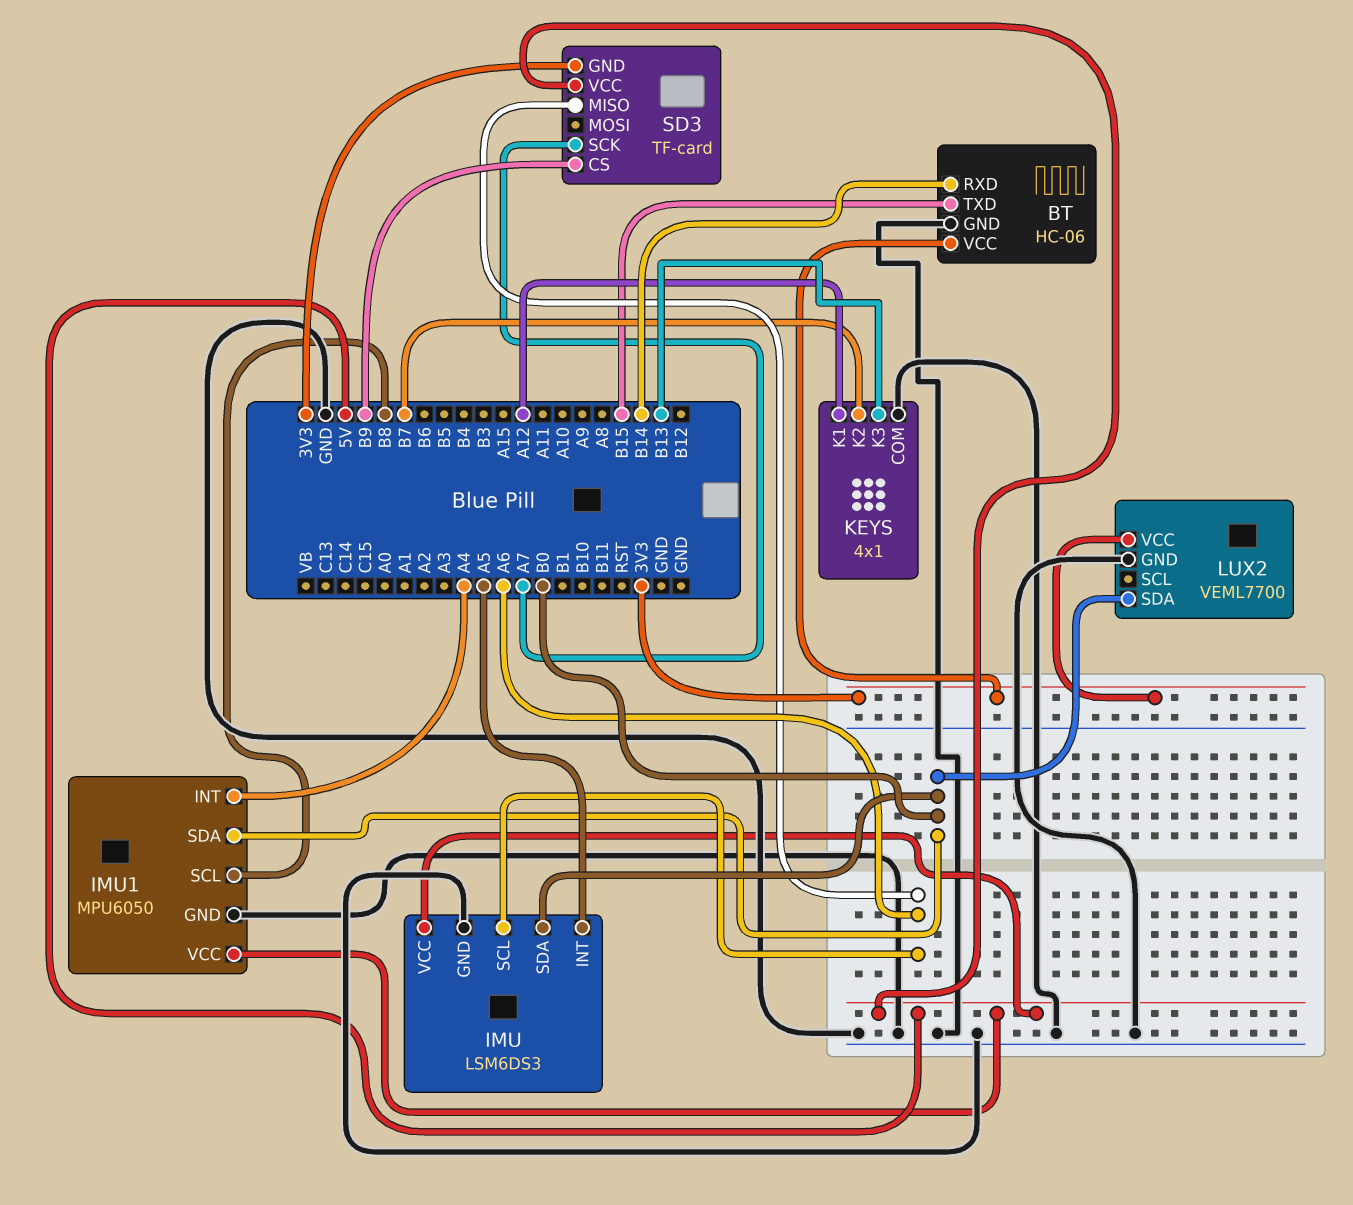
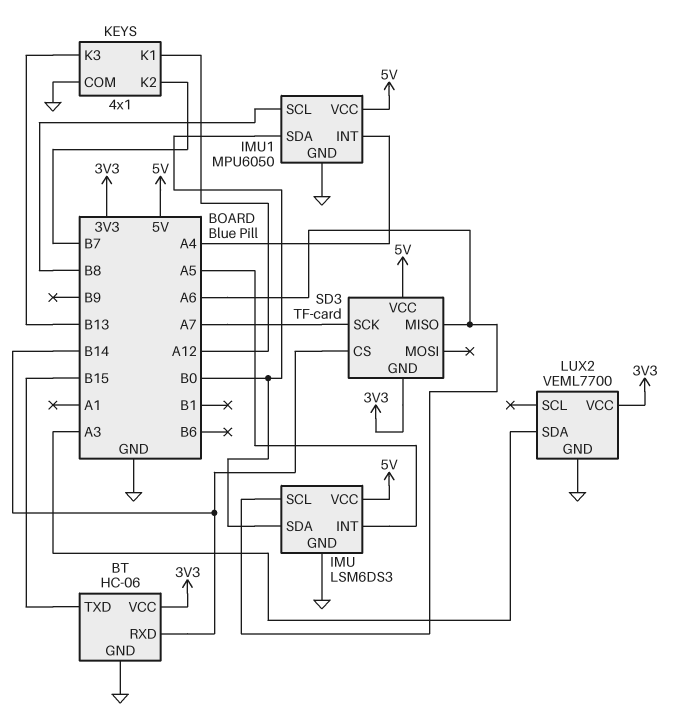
LUX2 pin SDA: B0 -> A3
SD3 pin CS: B9 -> B14

